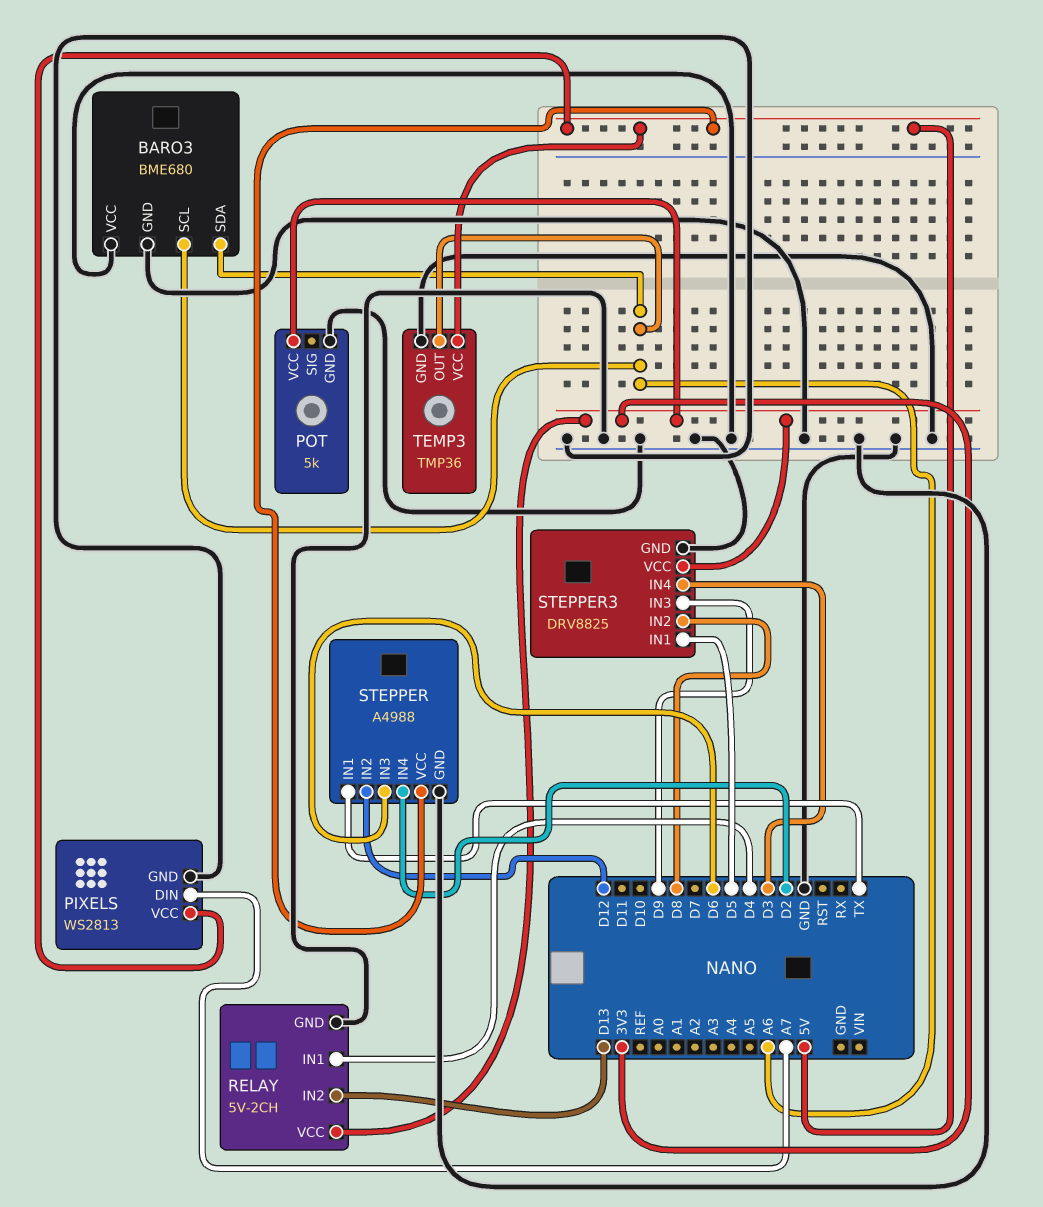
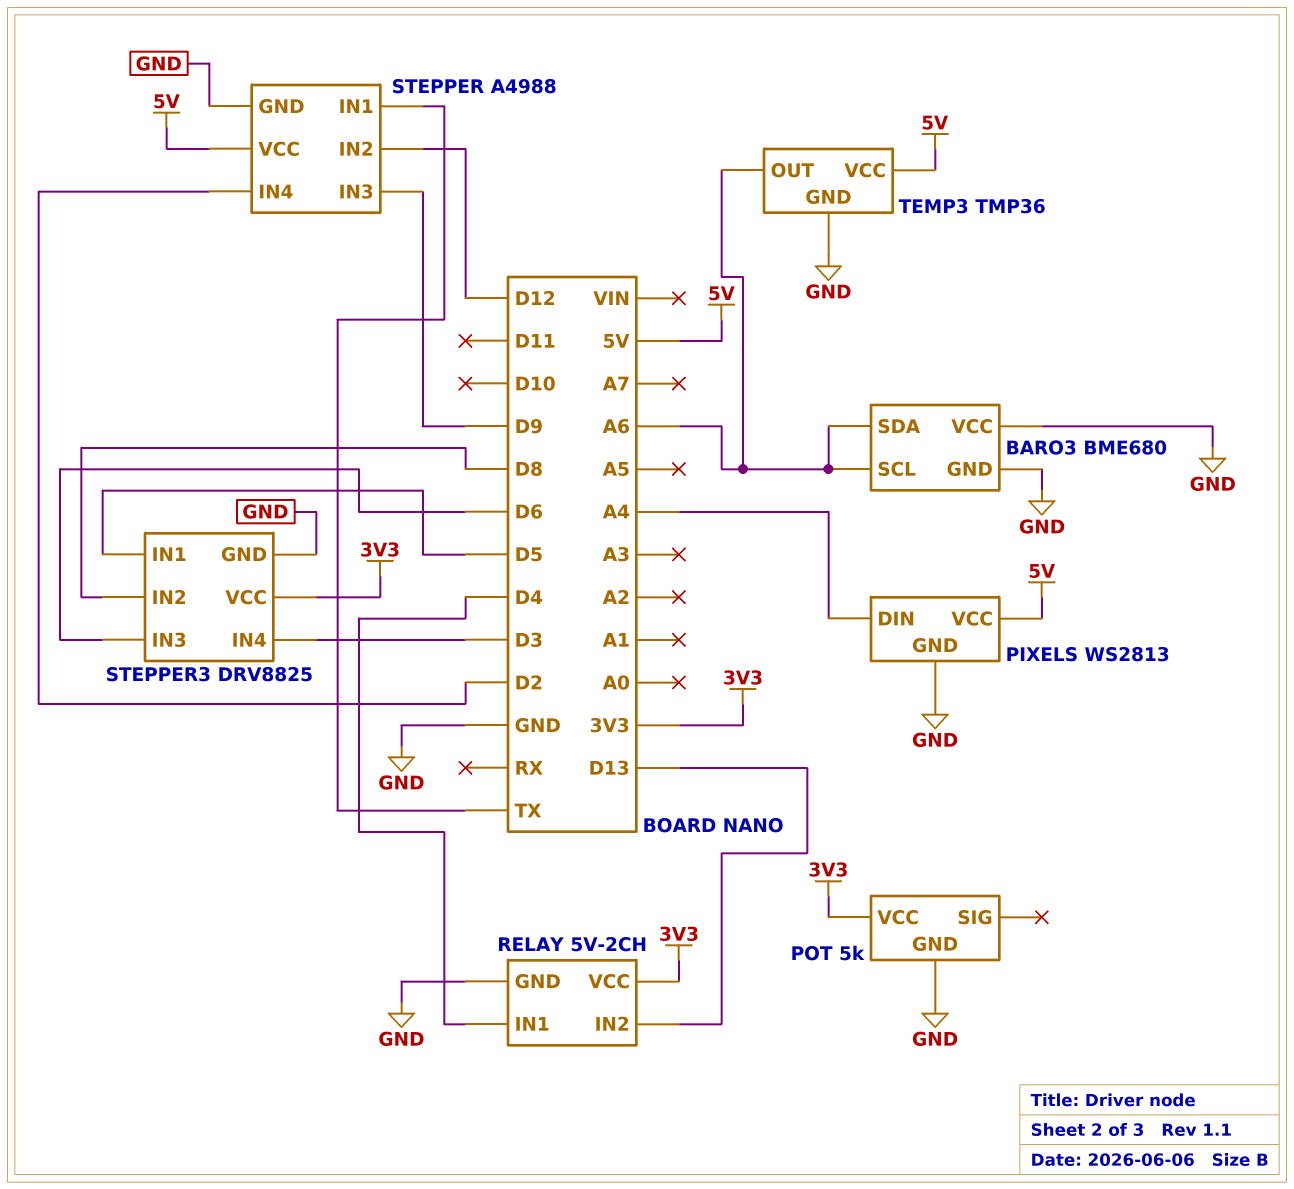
PIXELS pin DIN: A7 -> A4
STEPPER pin IN3: D6 -> D9
STEPPER3 pin IN3: D9 -> D6

